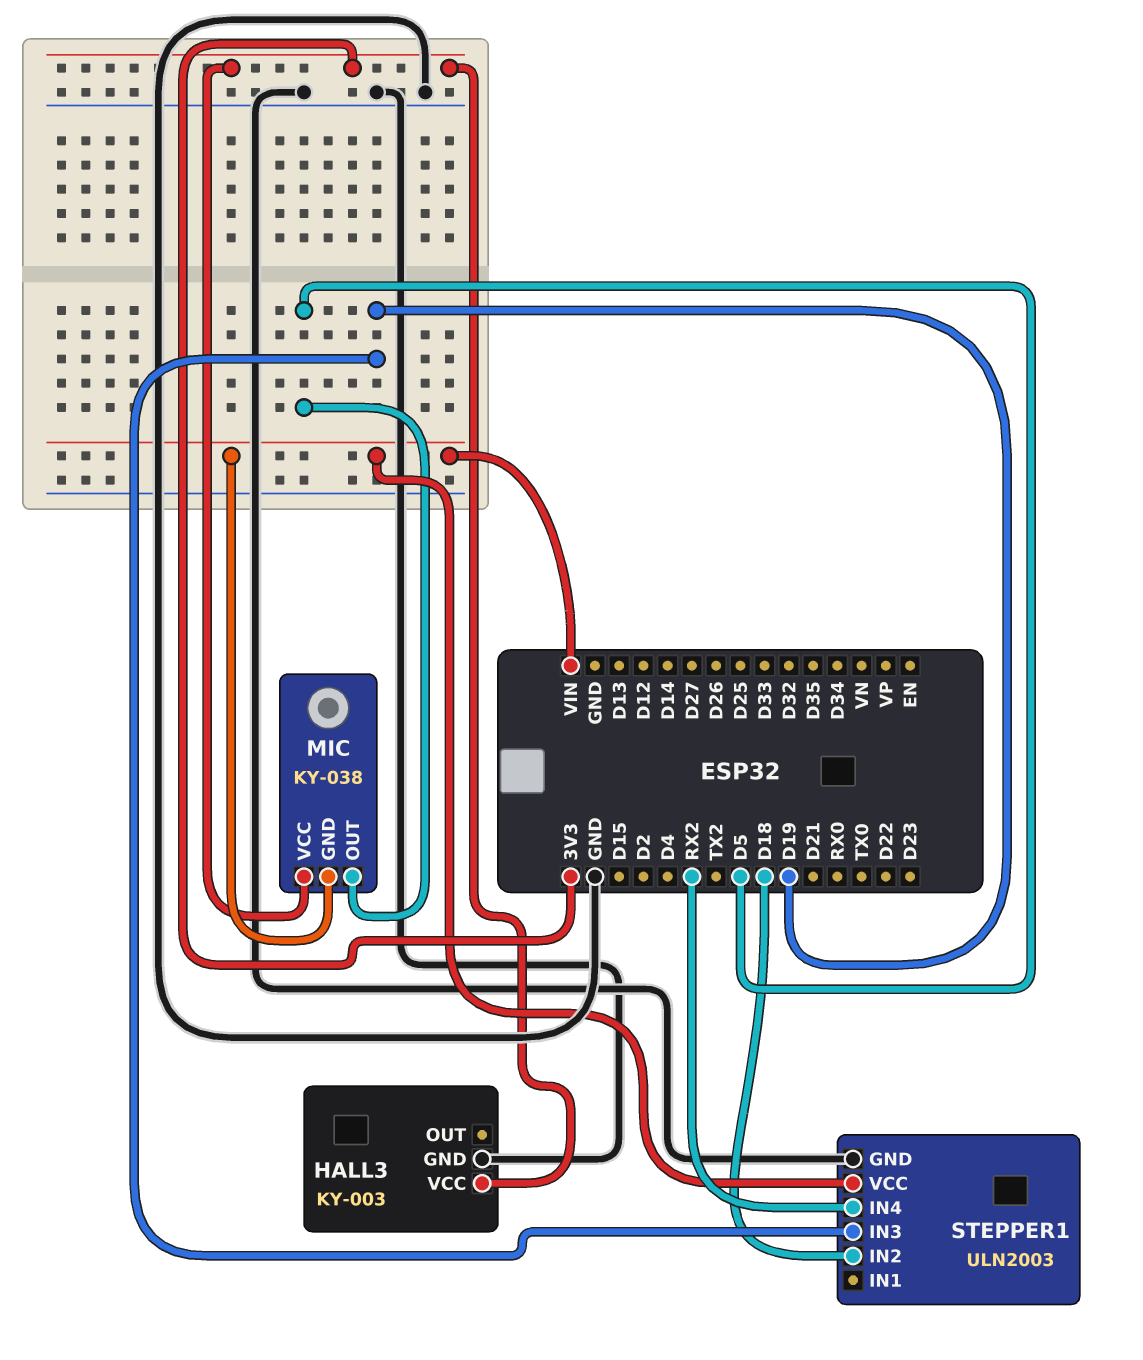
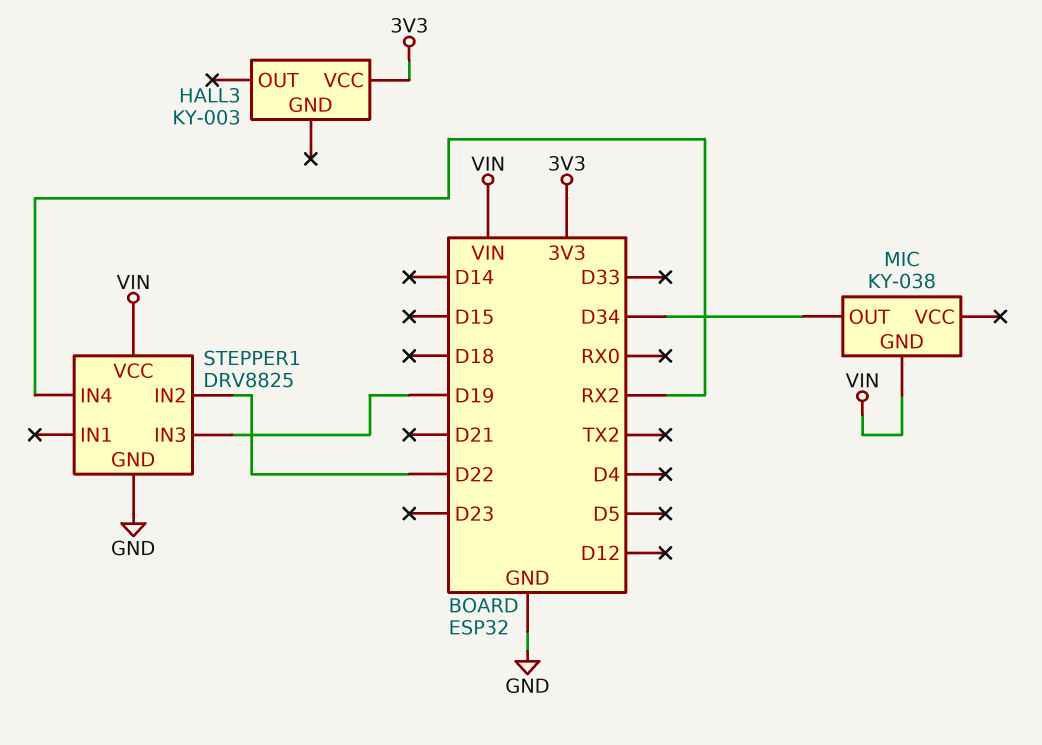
HALL3 pin GND: GND -> none
MIC pin OUT: D5 -> D34
MIC pin VCC: 3V3 -> none
STEPPER1: ULN2003 -> DRV8825
STEPPER1 pin IN2: D18 -> D22

